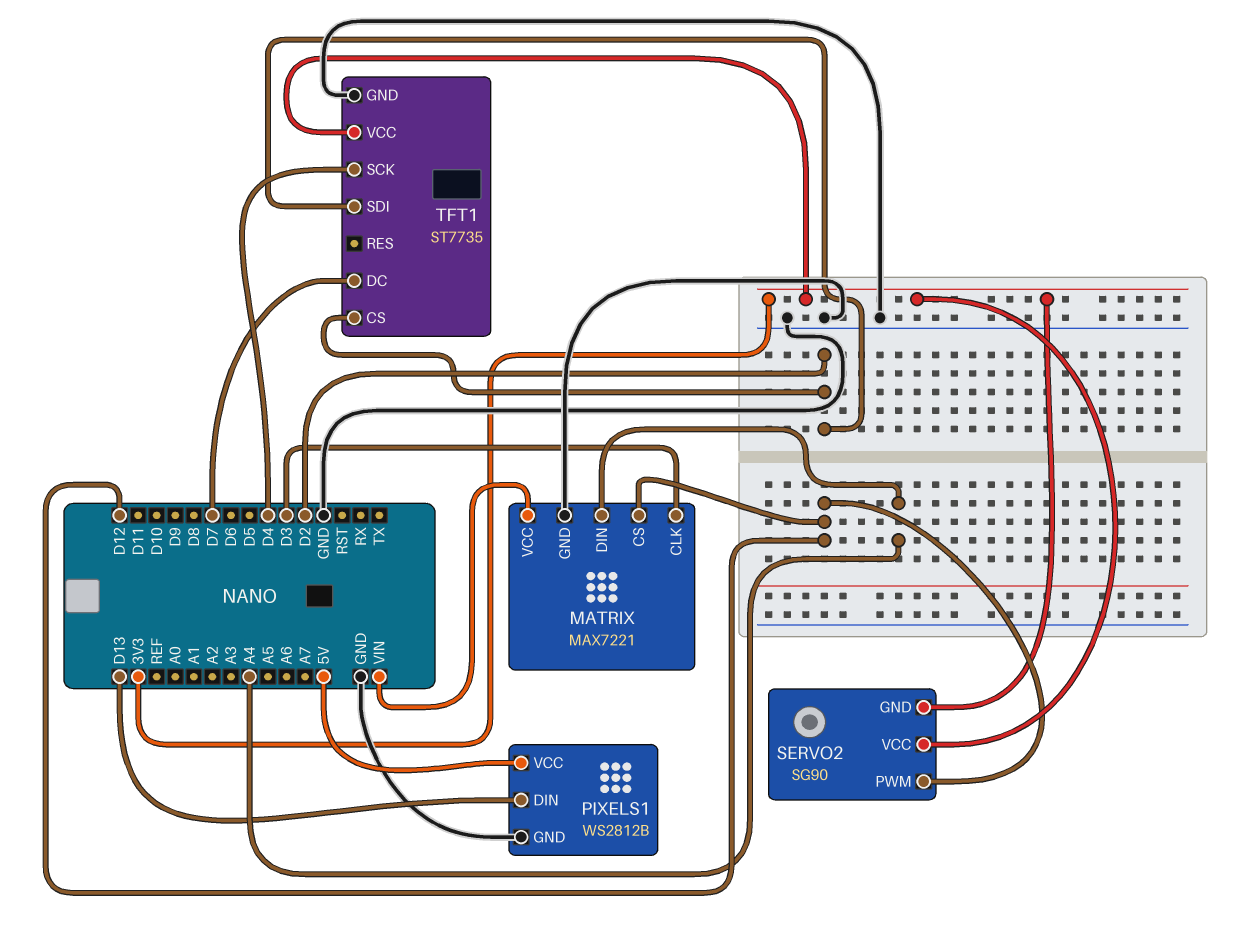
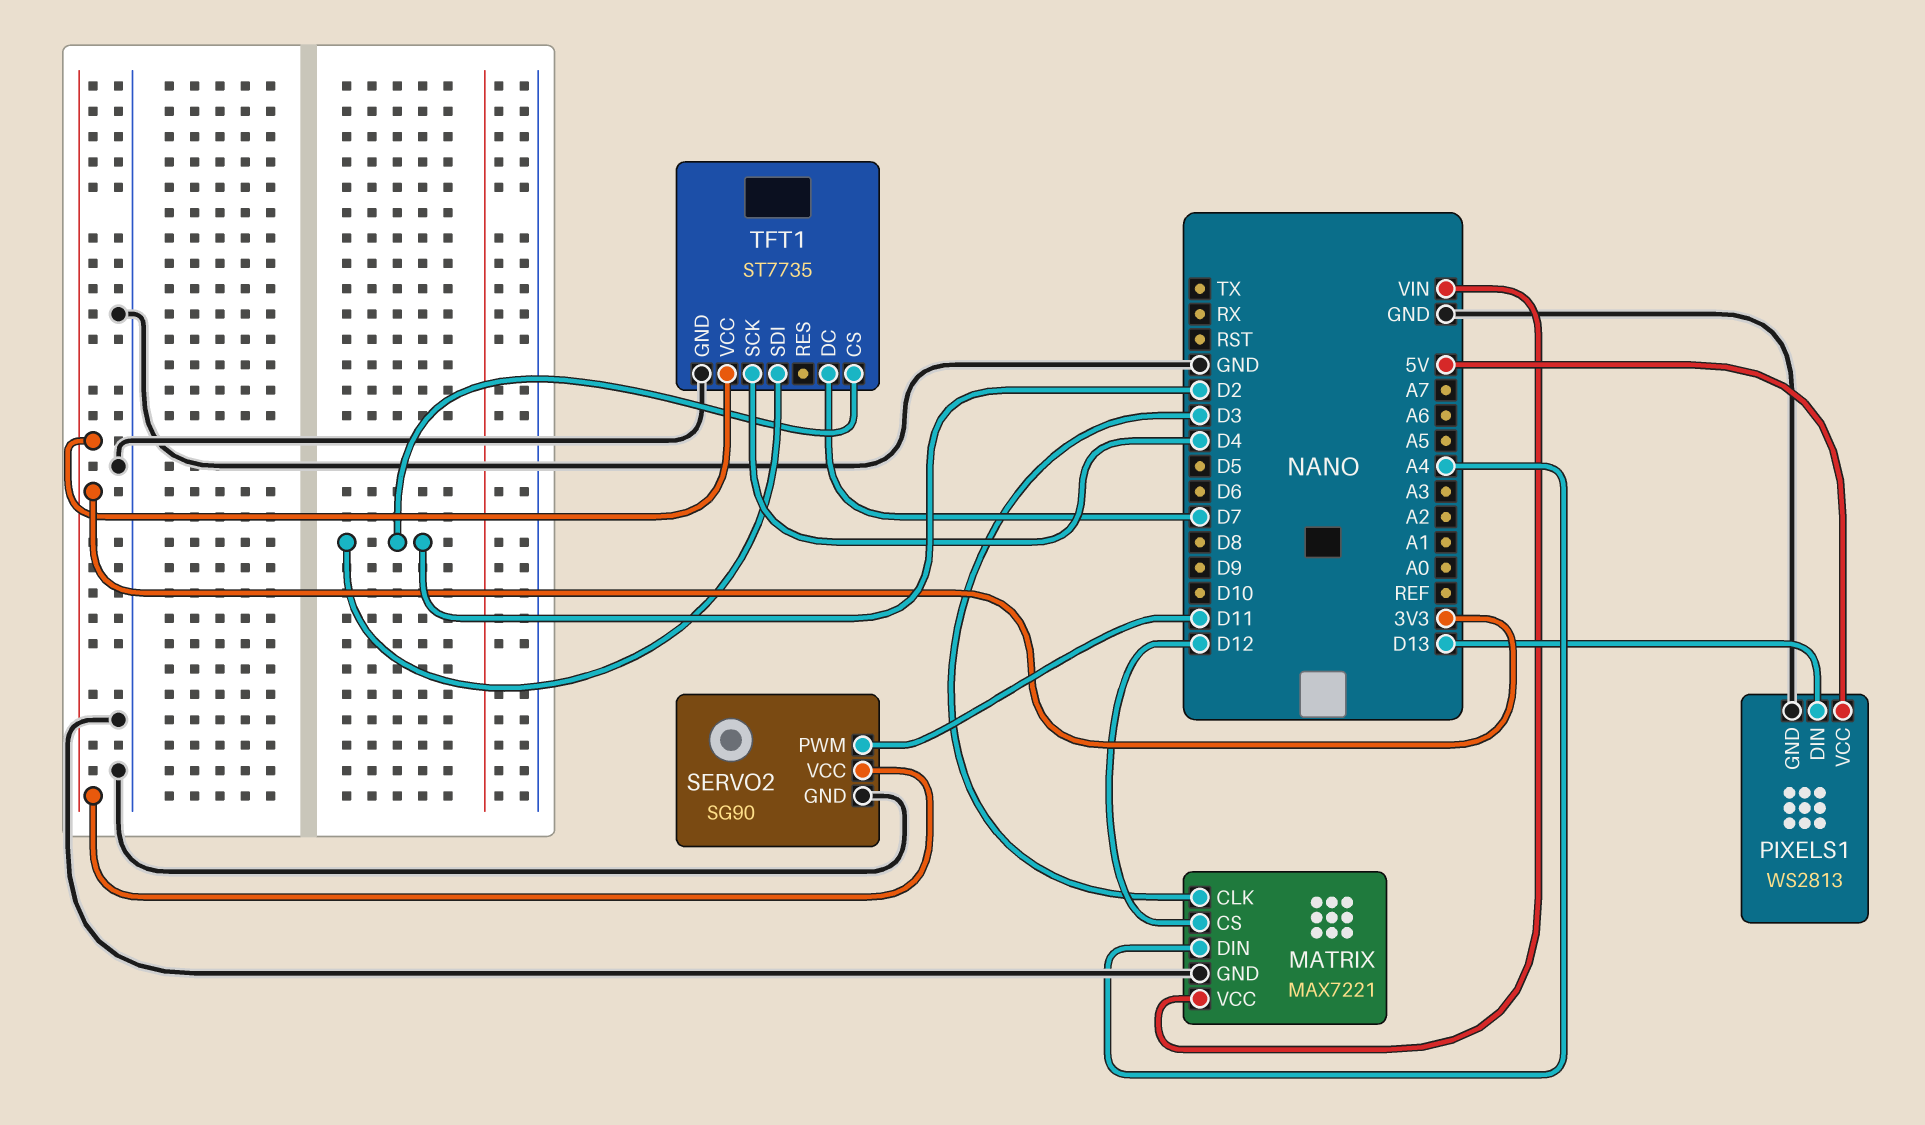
PIXELS1: WS2812B -> WS2813
SERVO2 pin GND: 3V3 -> GND
SERVO2 pin PWM: D12 -> D11

